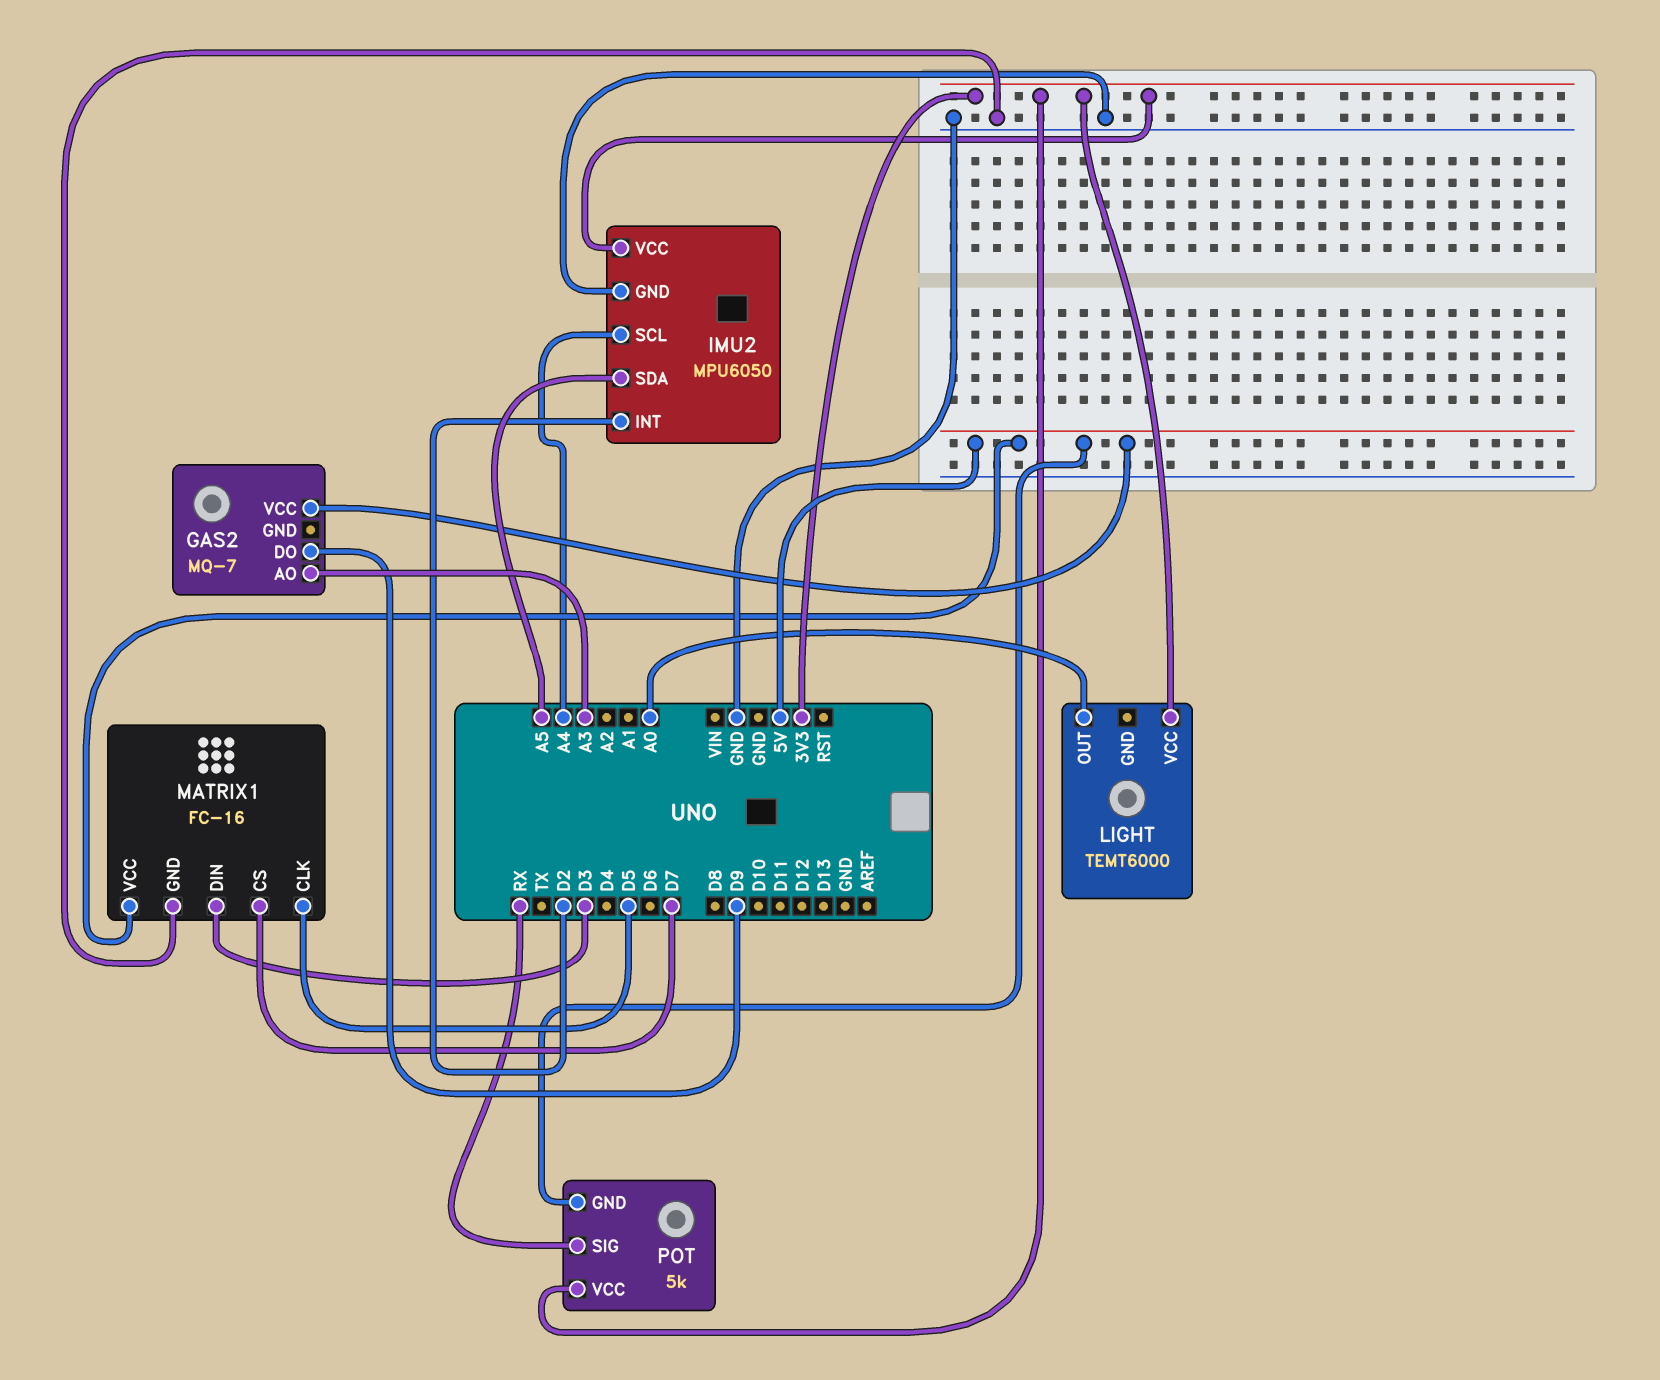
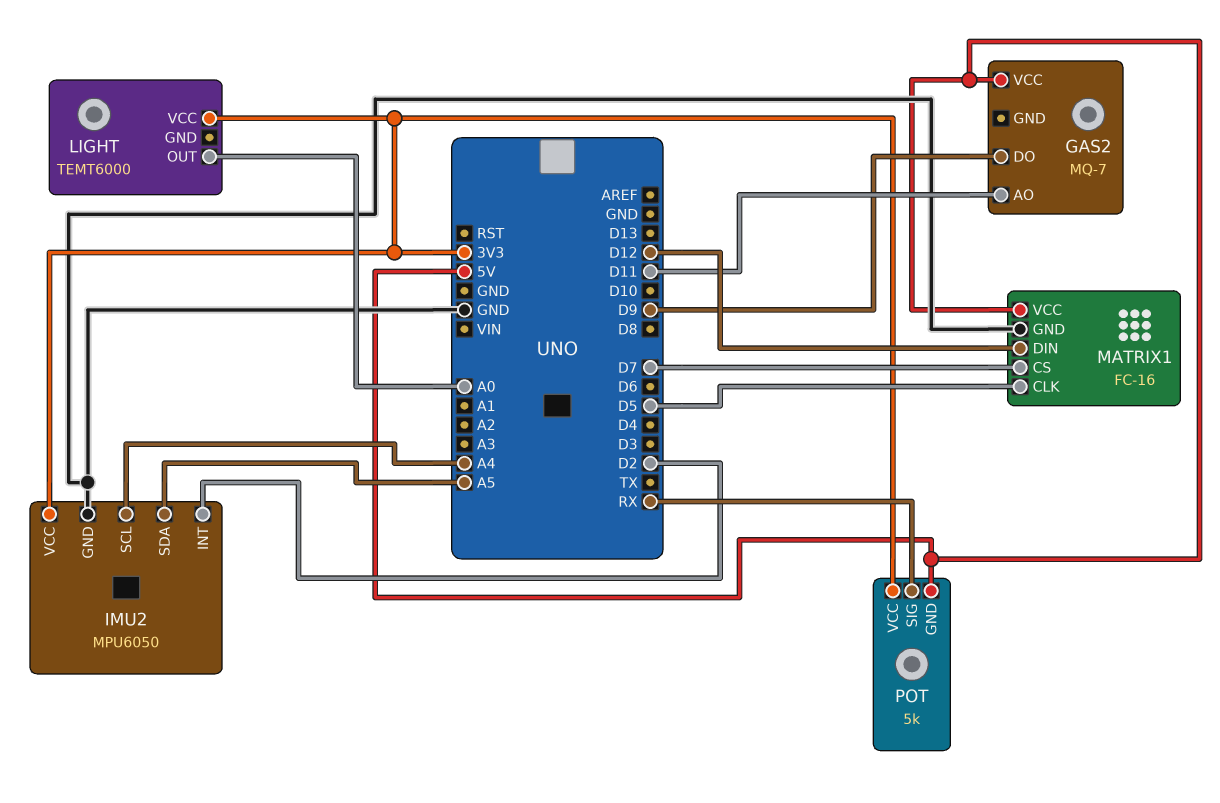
GAS2 pin AO: A3 -> D11
MATRIX1 pin DIN: D3 -> D12

